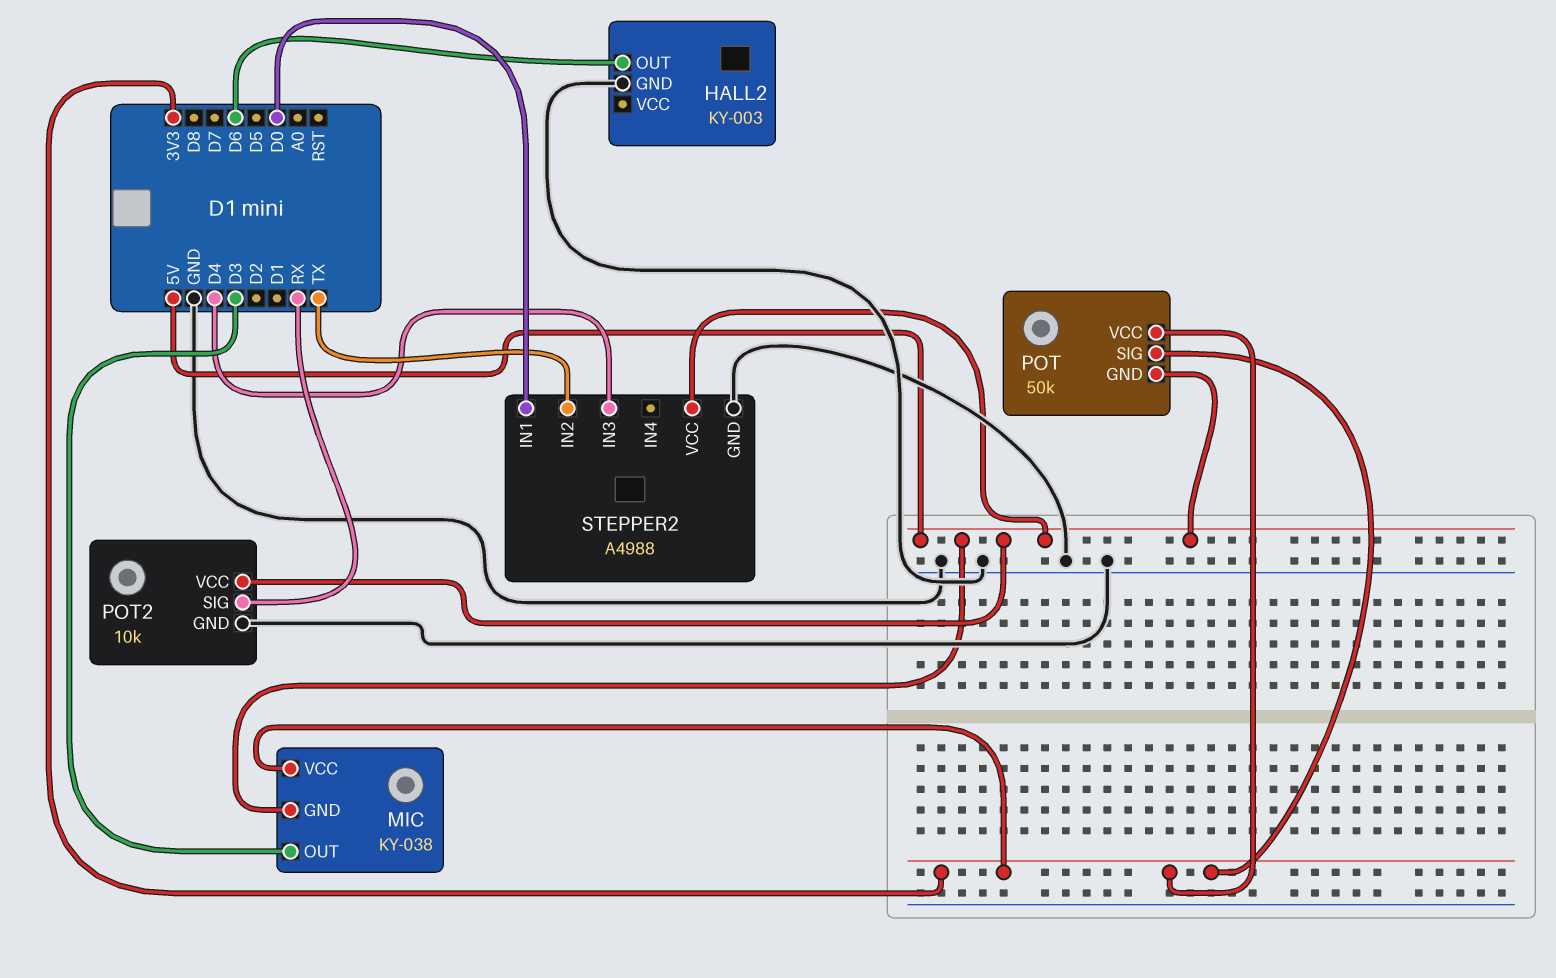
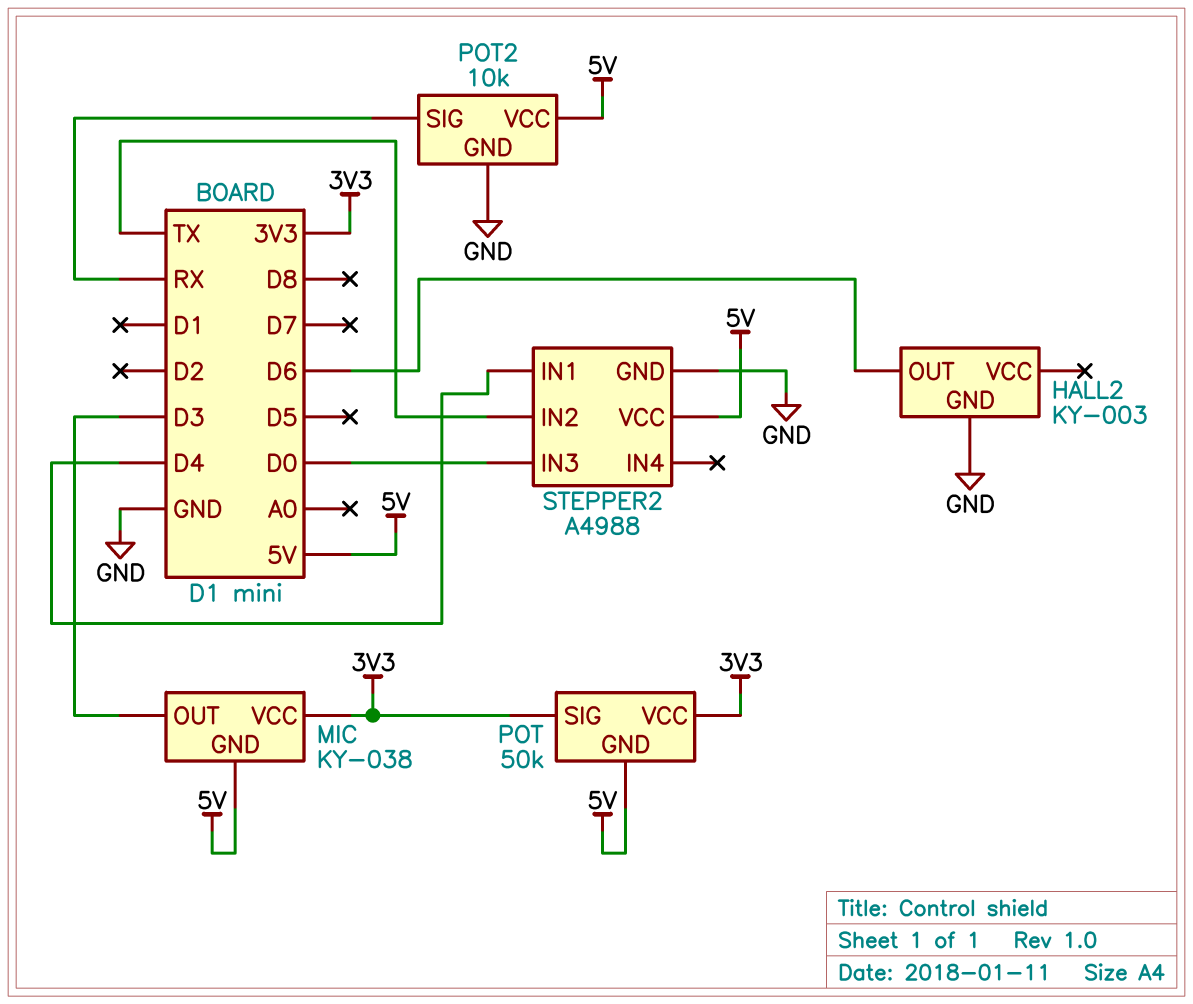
STEPPER2 pin IN1: D0 -> D4
STEPPER2 pin IN3: D4 -> D0

